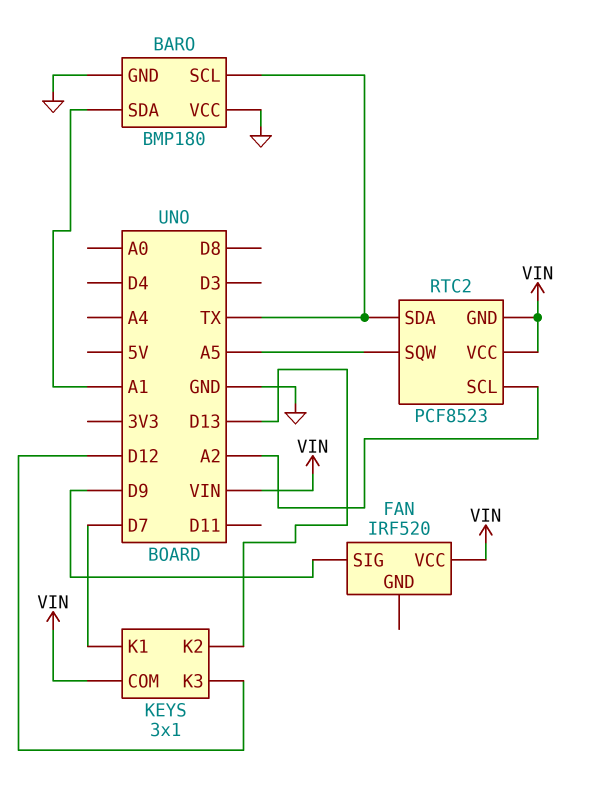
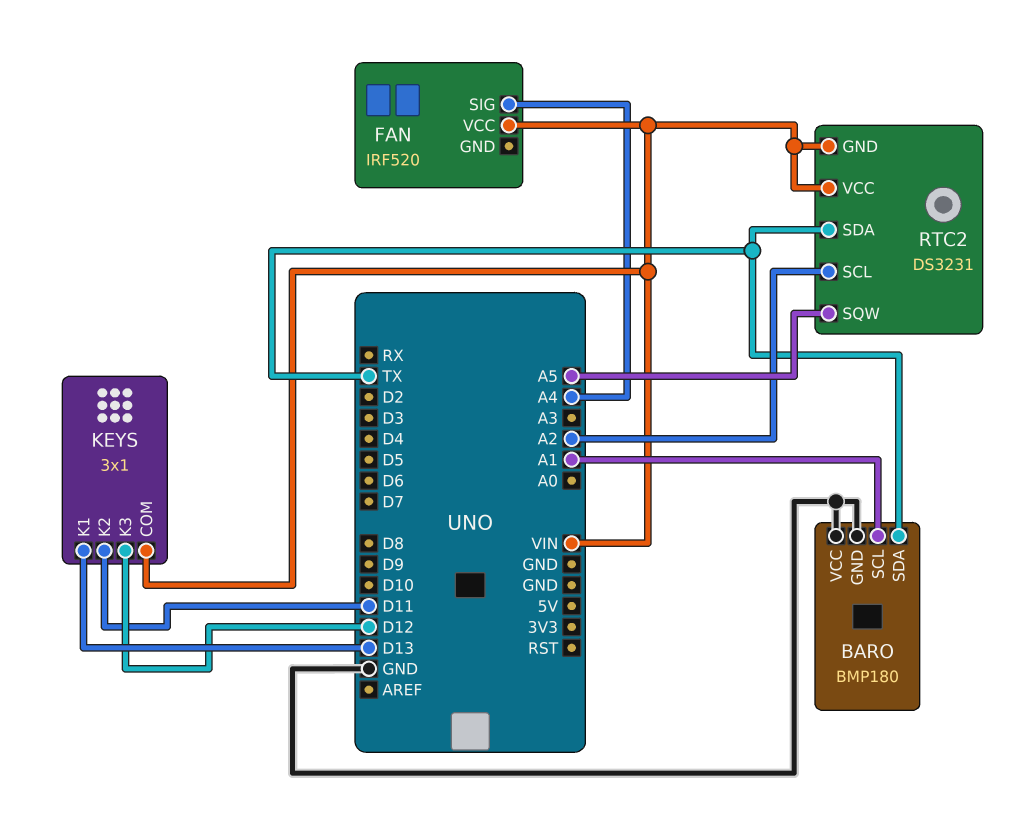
BARO pin SCL: TX -> A1
BARO pin SDA: A1 -> TX
FAN pin SIG: D9 -> A4
KEYS pin K1: D7 -> D13
KEYS pin K2: D13 -> D11
RTC2: PCF8523 -> DS3231

